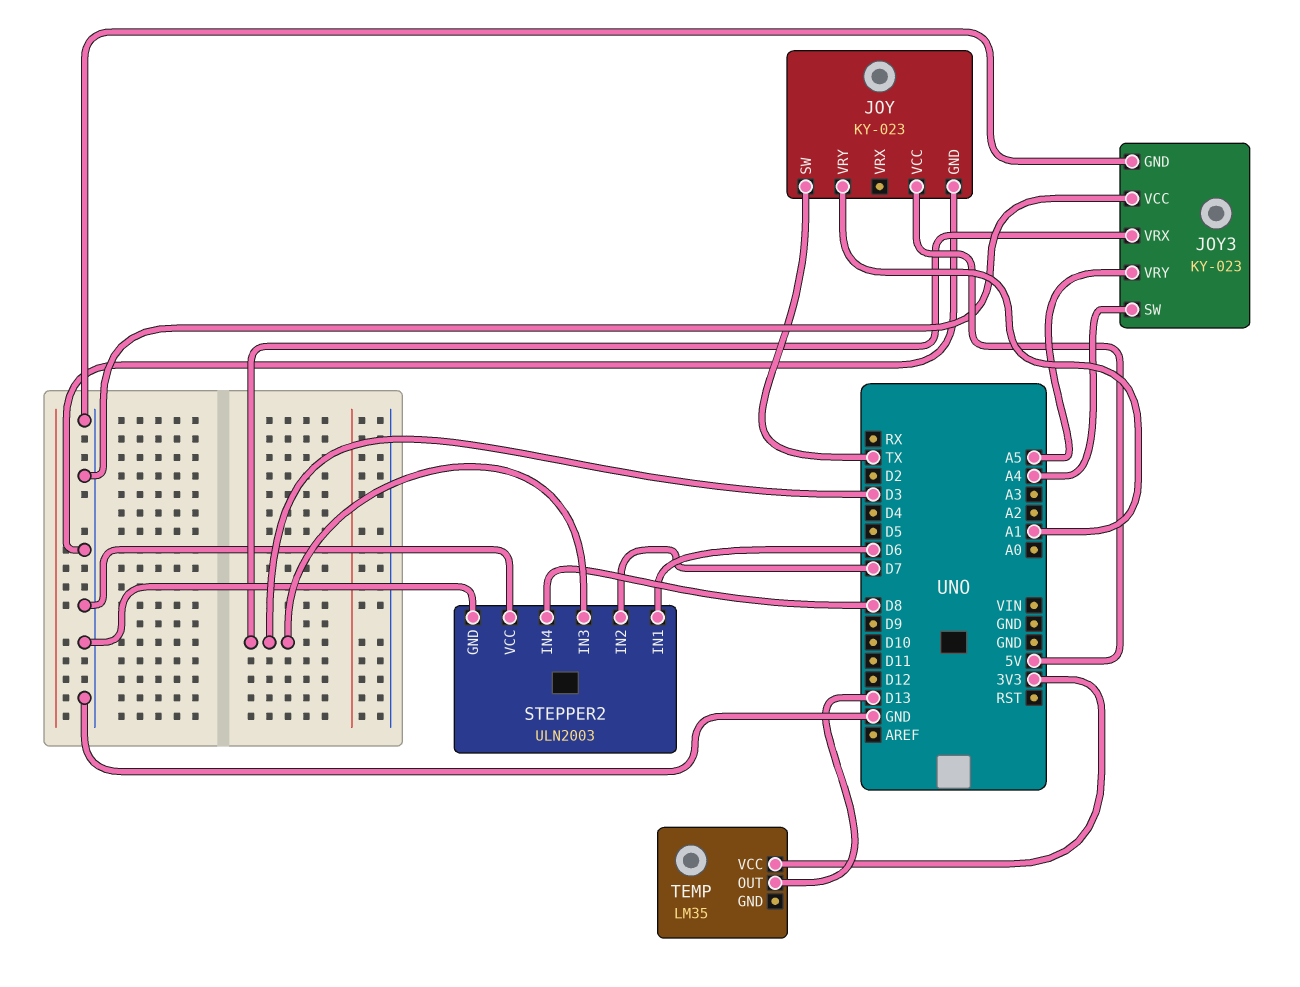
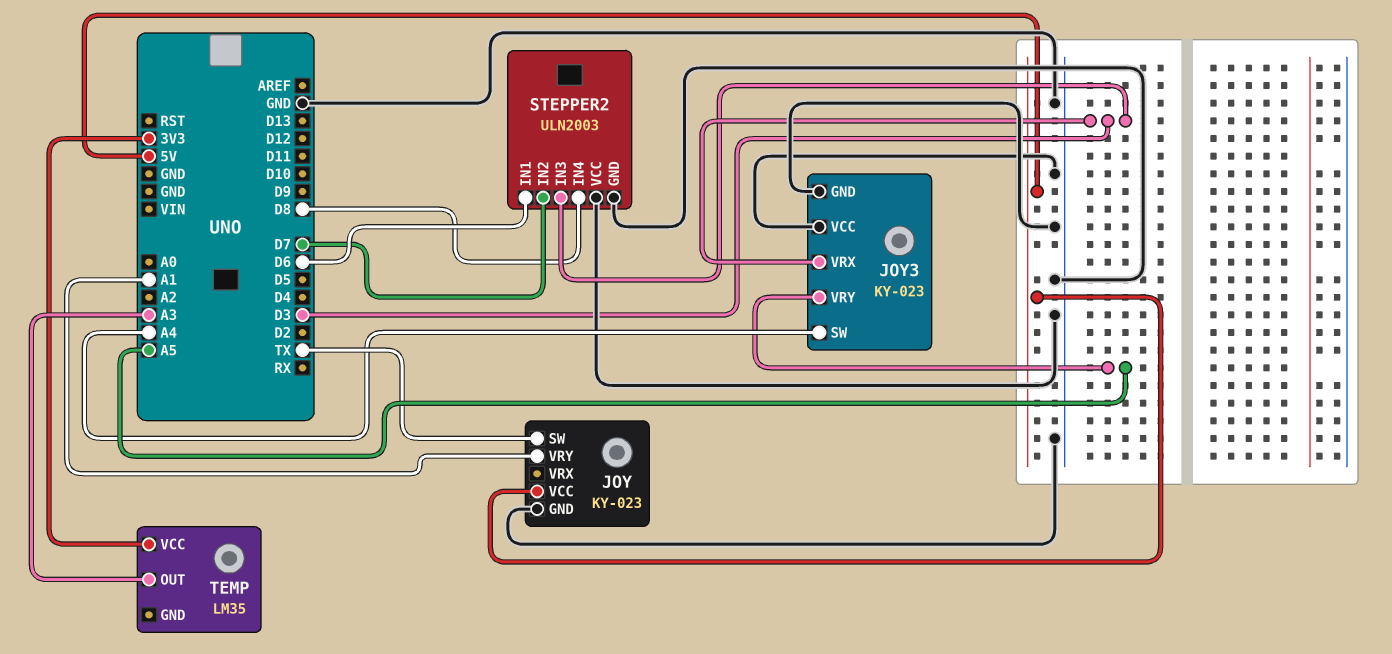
TEMP pin OUT: D13 -> A3

